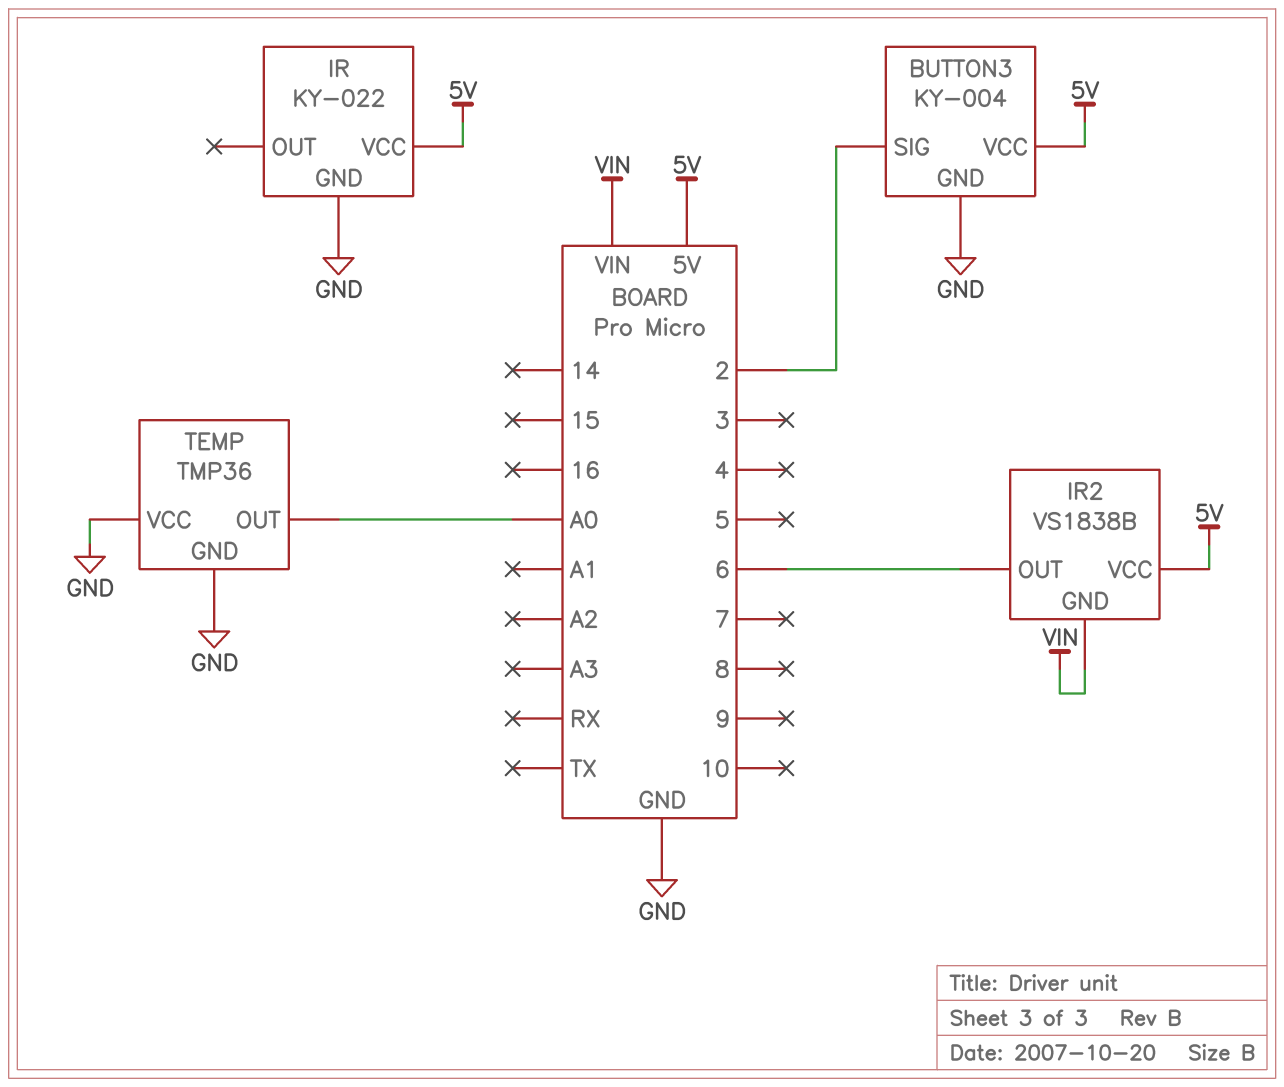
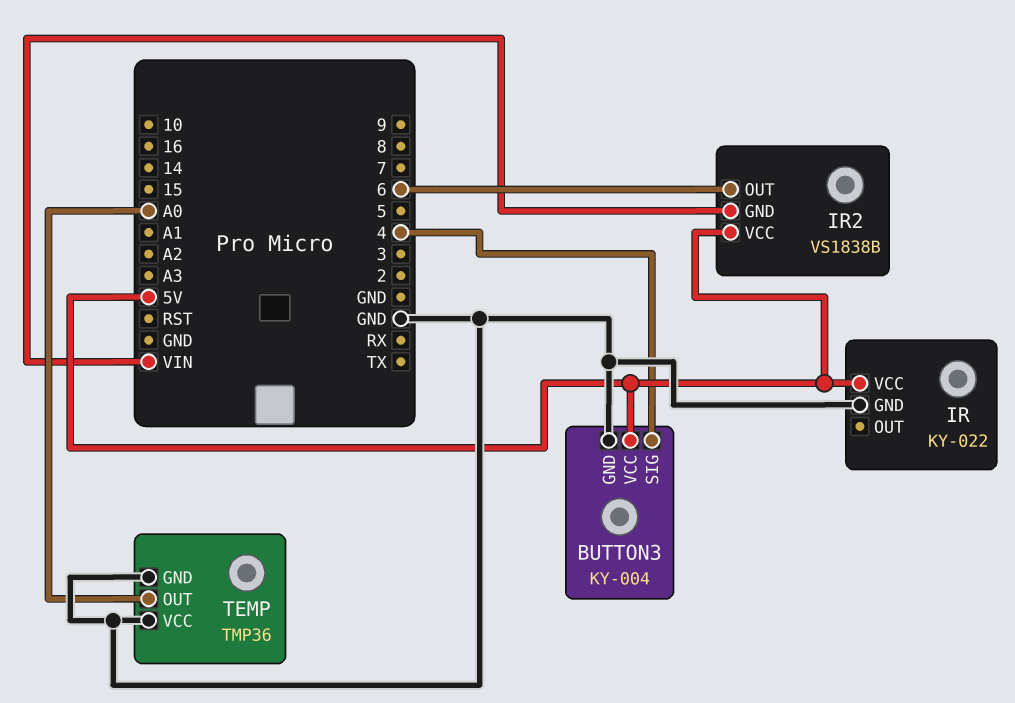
BUTTON3 pin SIG: 2 -> 4

